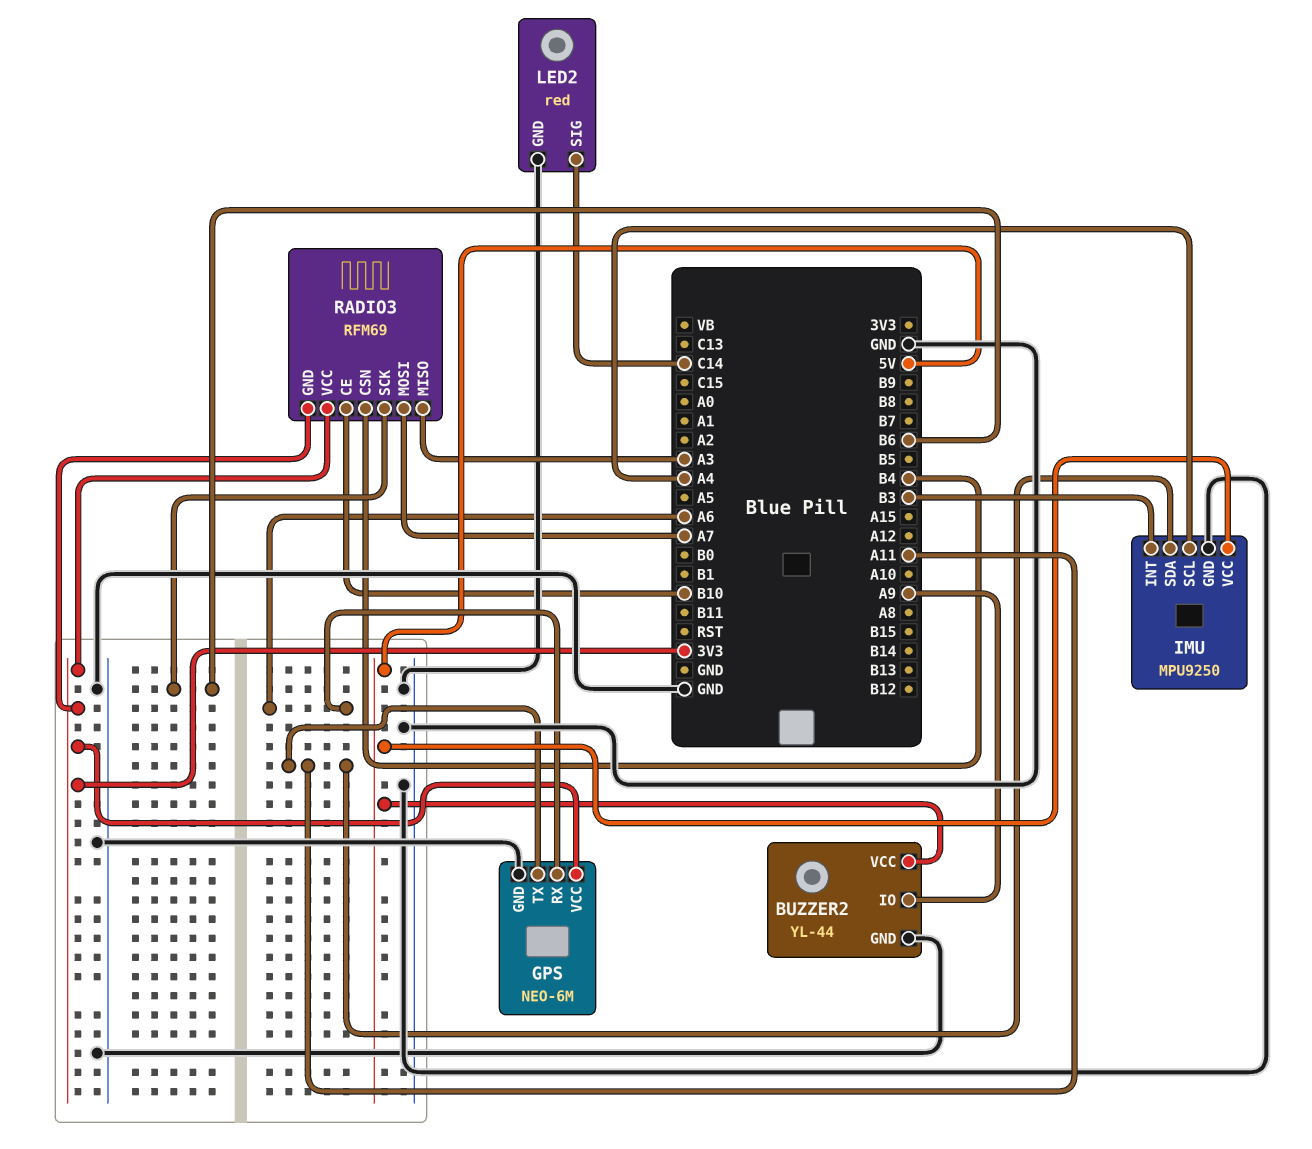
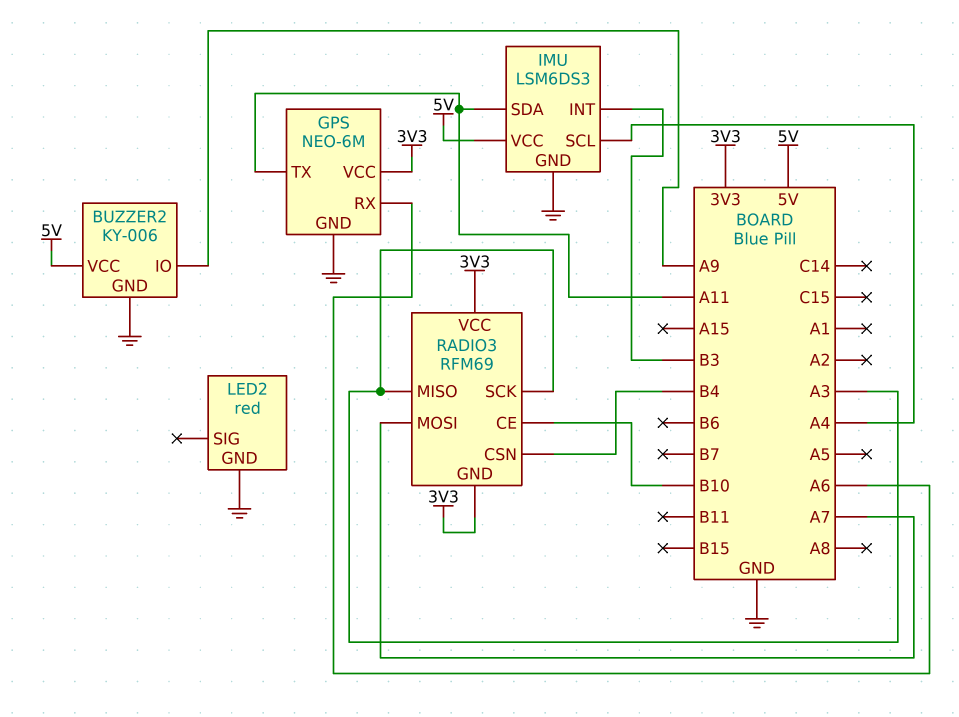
BUZZER2: YL-44 -> KY-006
IMU: MPU9250 -> LSM6DS3
LED2 pin SIG: C14 -> none
RADIO3 pin SCK: B6 -> A3

